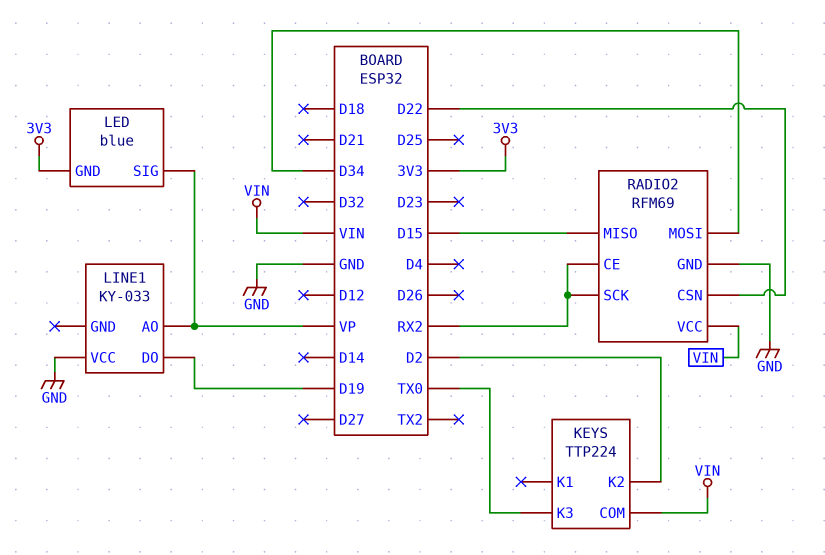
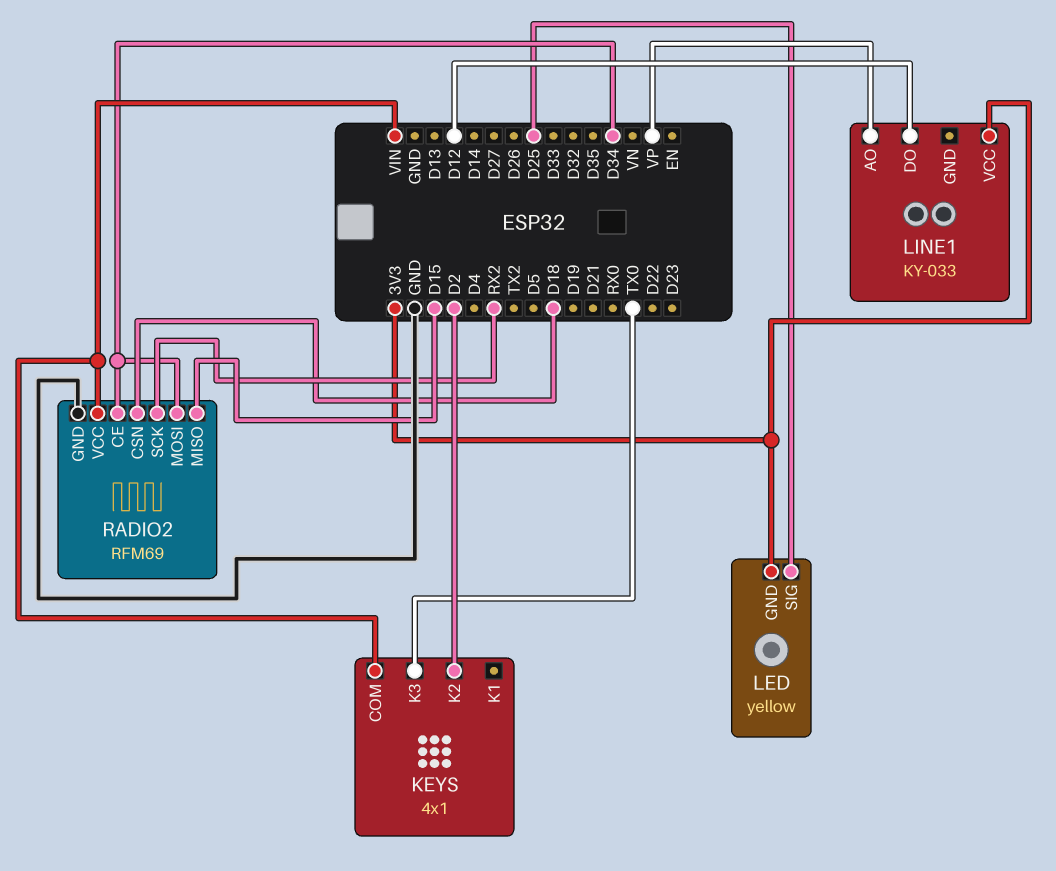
KEYS: TTP224 -> 4x1
LED: blue -> yellow
LED pin SIG: VP -> D25
LINE1 pin DO: D19 -> D12
LINE1 pin VCC: GND -> 3V3
RADIO2 pin CE: RX2 -> D34
RADIO2 pin CSN: D22 -> D18

